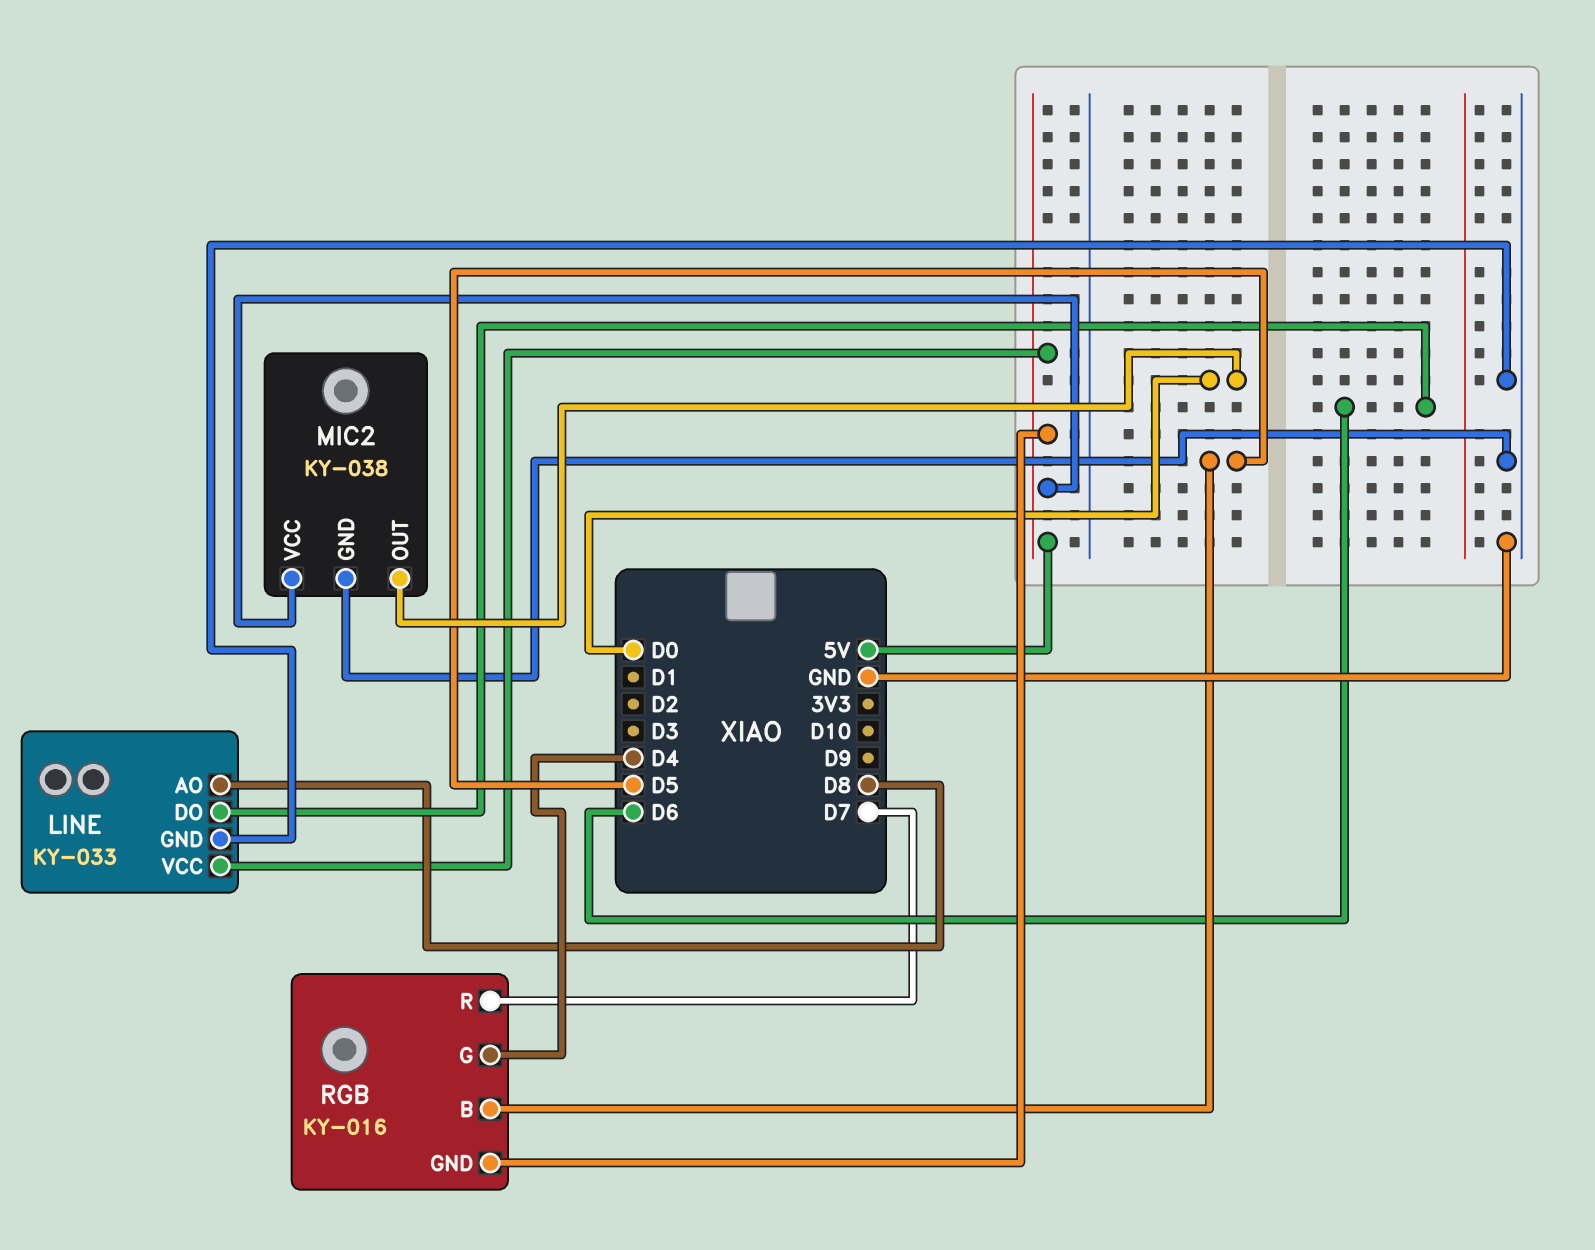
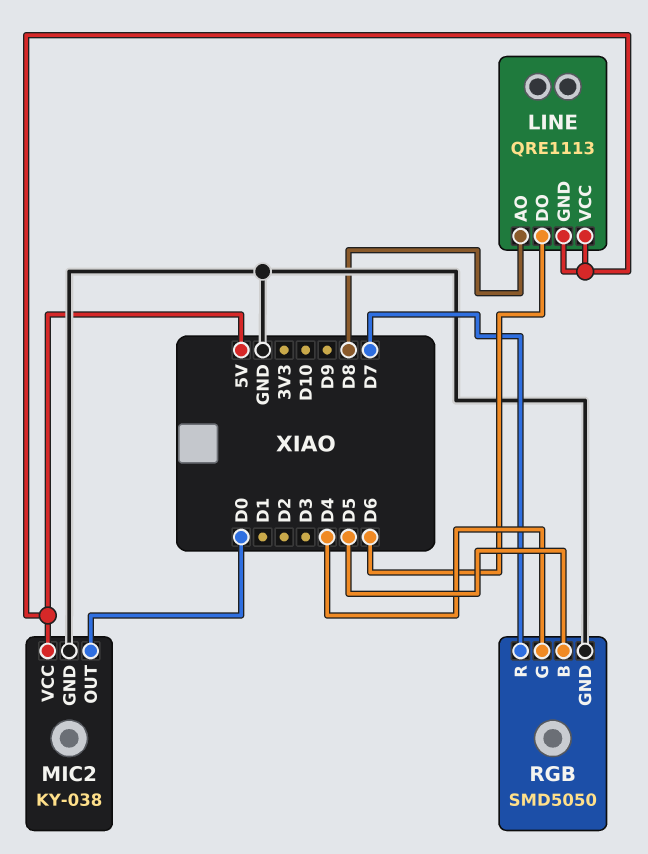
LINE: KY-033 -> QRE1113
LINE pin GND: GND -> 5V
RGB: KY-016 -> SMD5050
RGB pin GND: 5V -> GND

